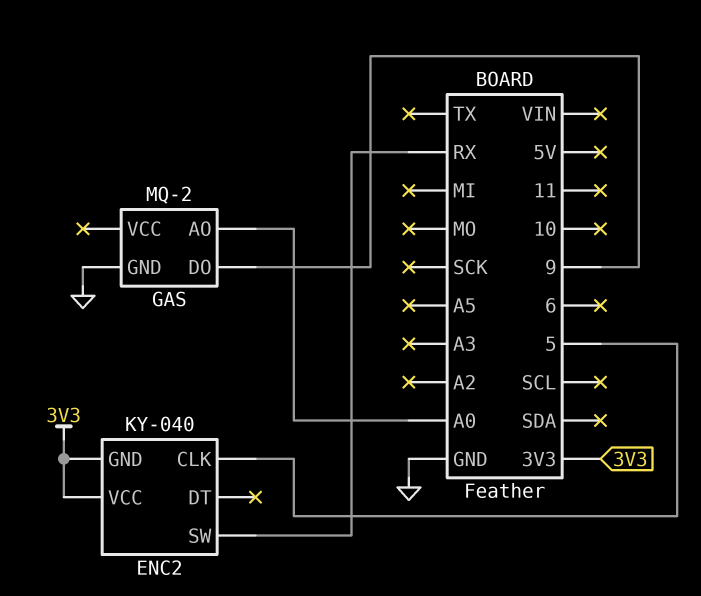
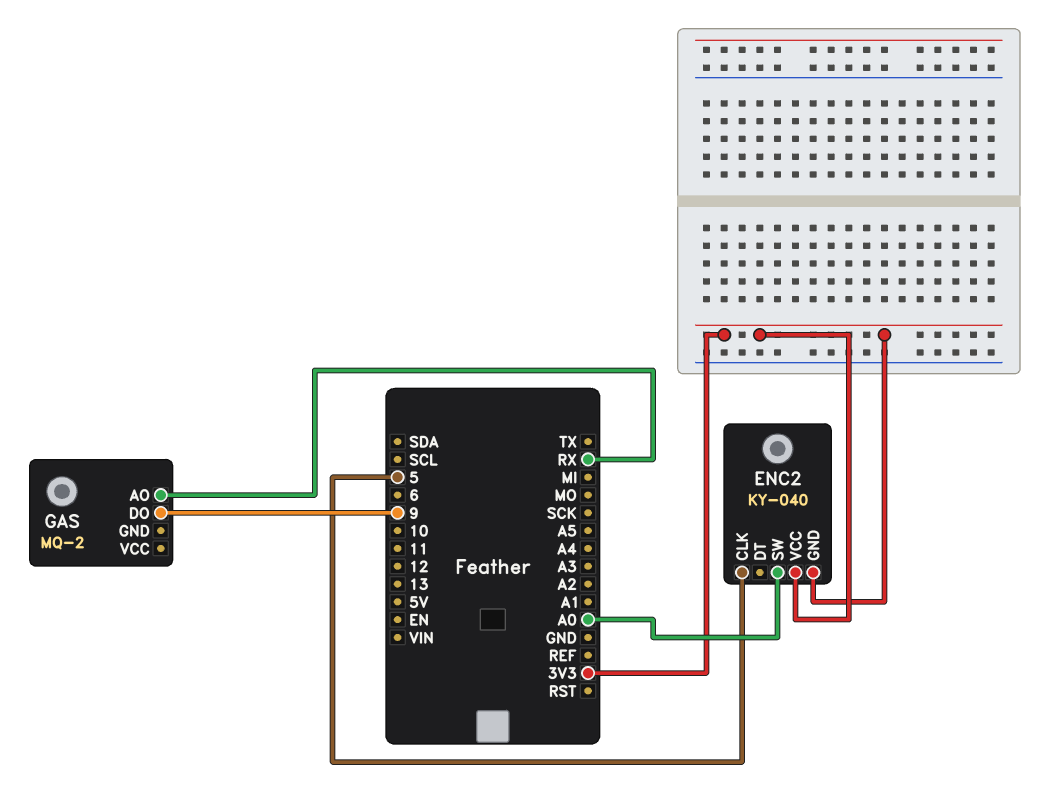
ENC2 pin SW: RX -> A0
GAS pin AO: A0 -> RX
GAS pin GND: GND -> none

